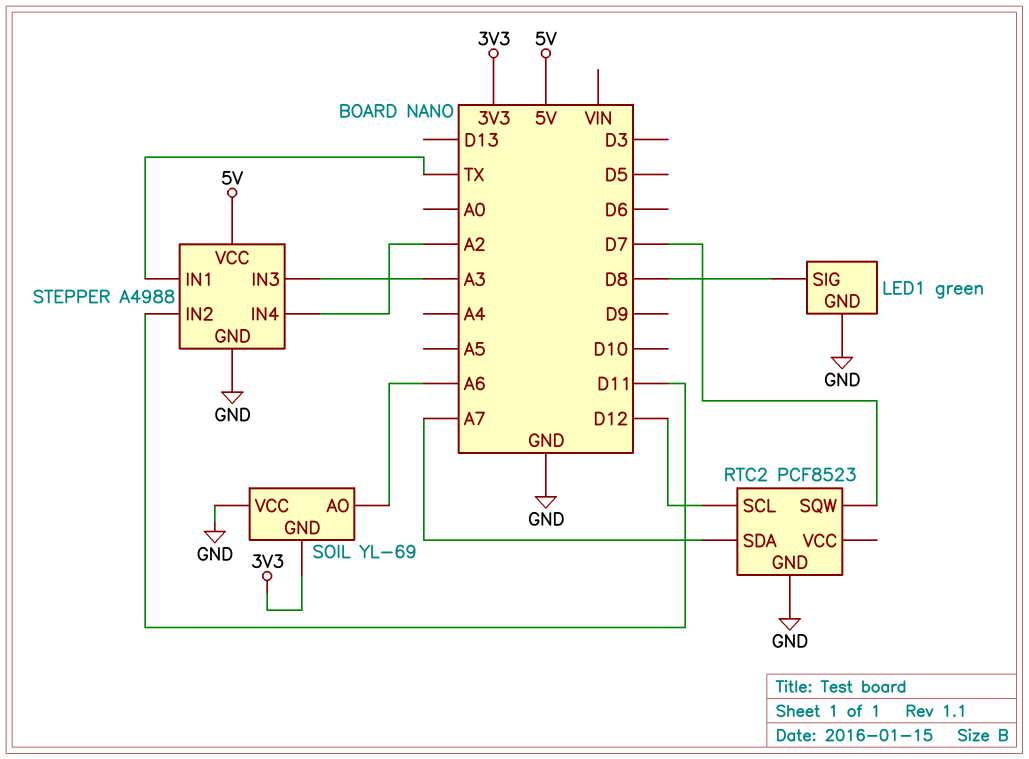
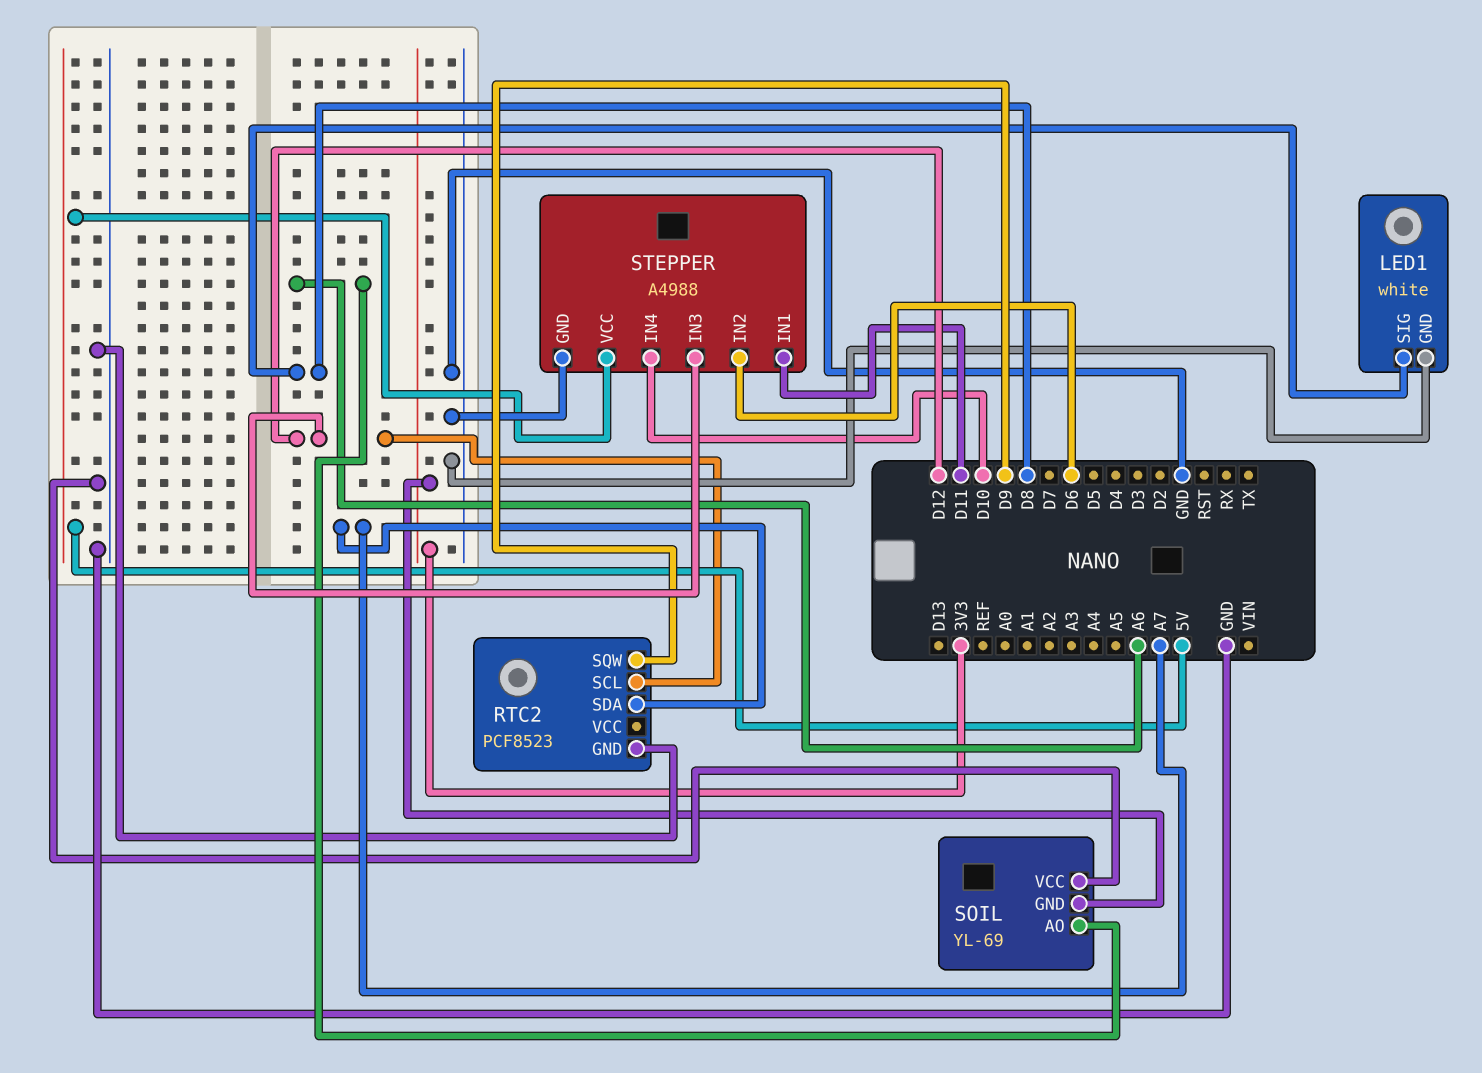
LED1: green -> white
RTC2 pin SQW: D7 -> D9
STEPPER pin IN1: TX -> D11
STEPPER pin IN2: D11 -> D6
STEPPER pin IN3: A3 -> D12
STEPPER pin IN4: A2 -> D10

